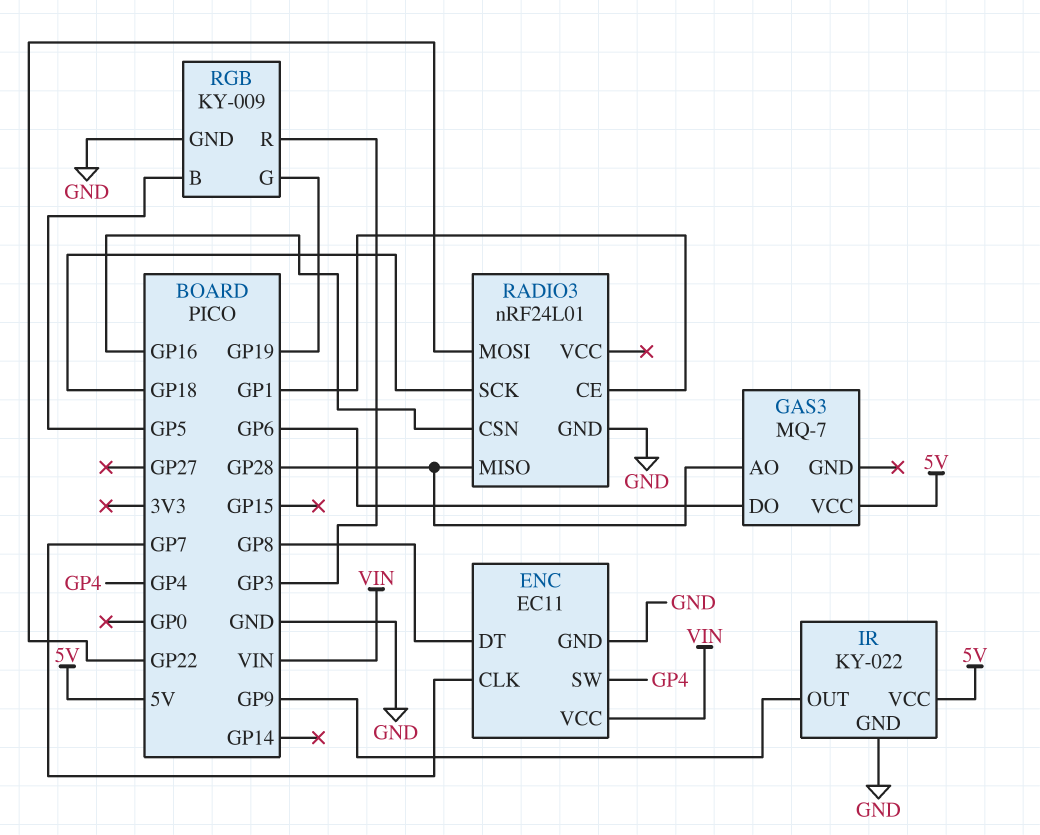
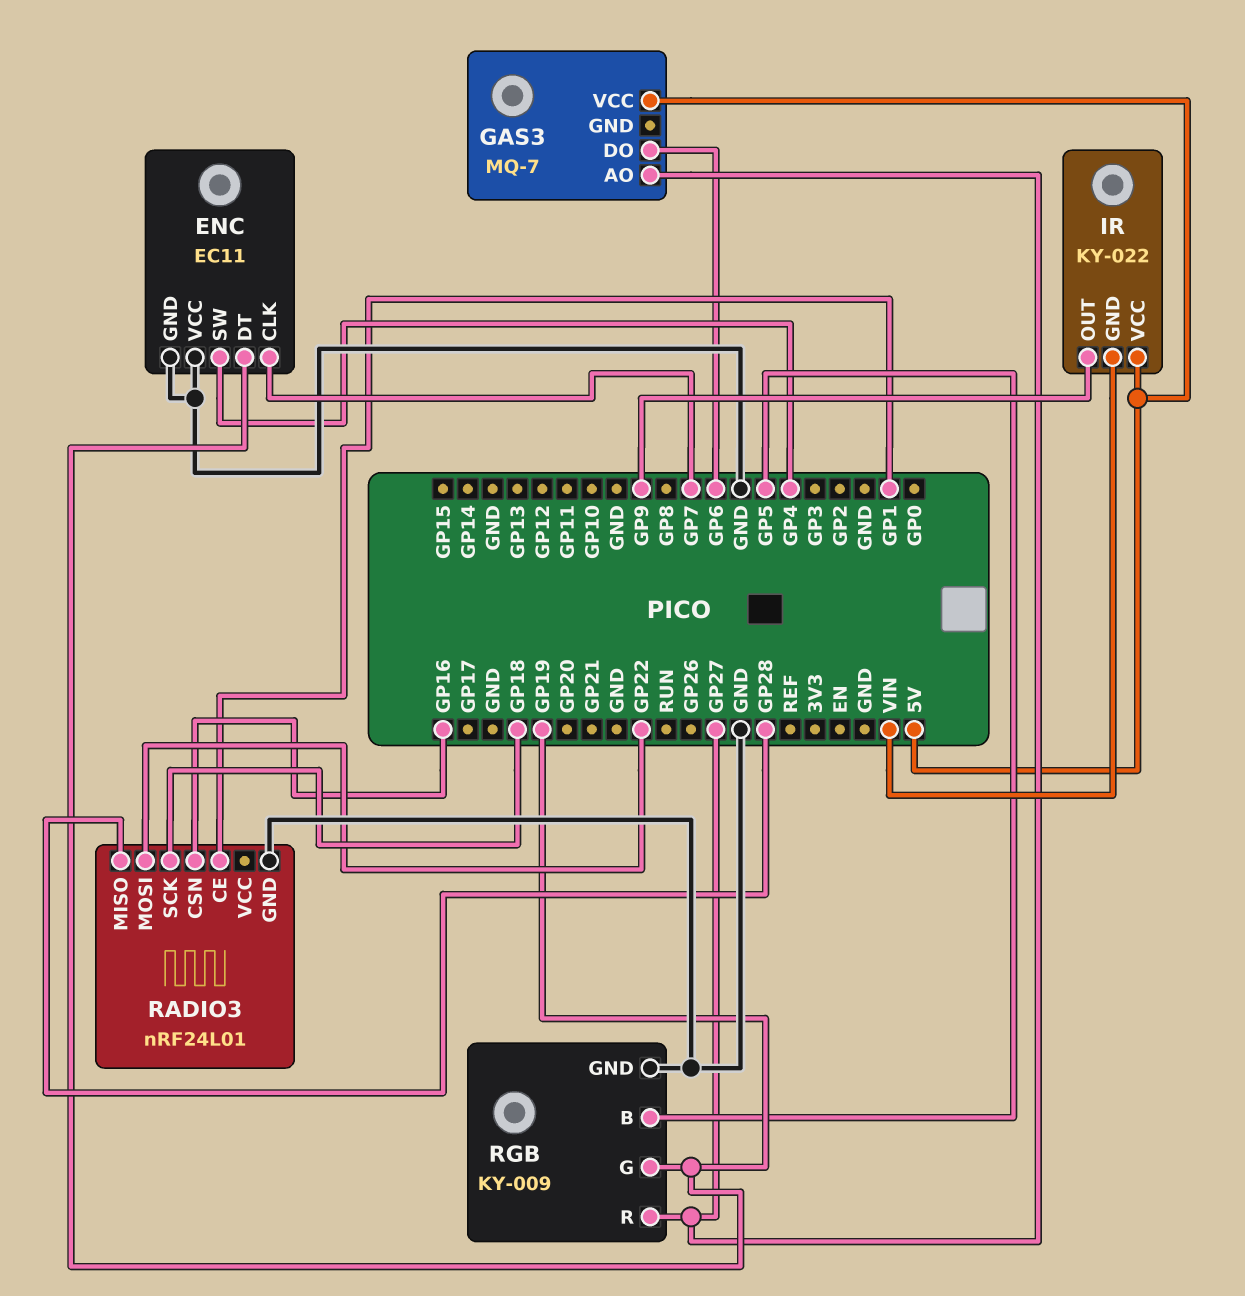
ENC pin DT: GP8 -> GP19
ENC pin VCC: VIN -> GND
GAS3 pin AO: GP28 -> GP27
IR pin GND: GND -> VIN
RGB pin R: GP3 -> GP27

